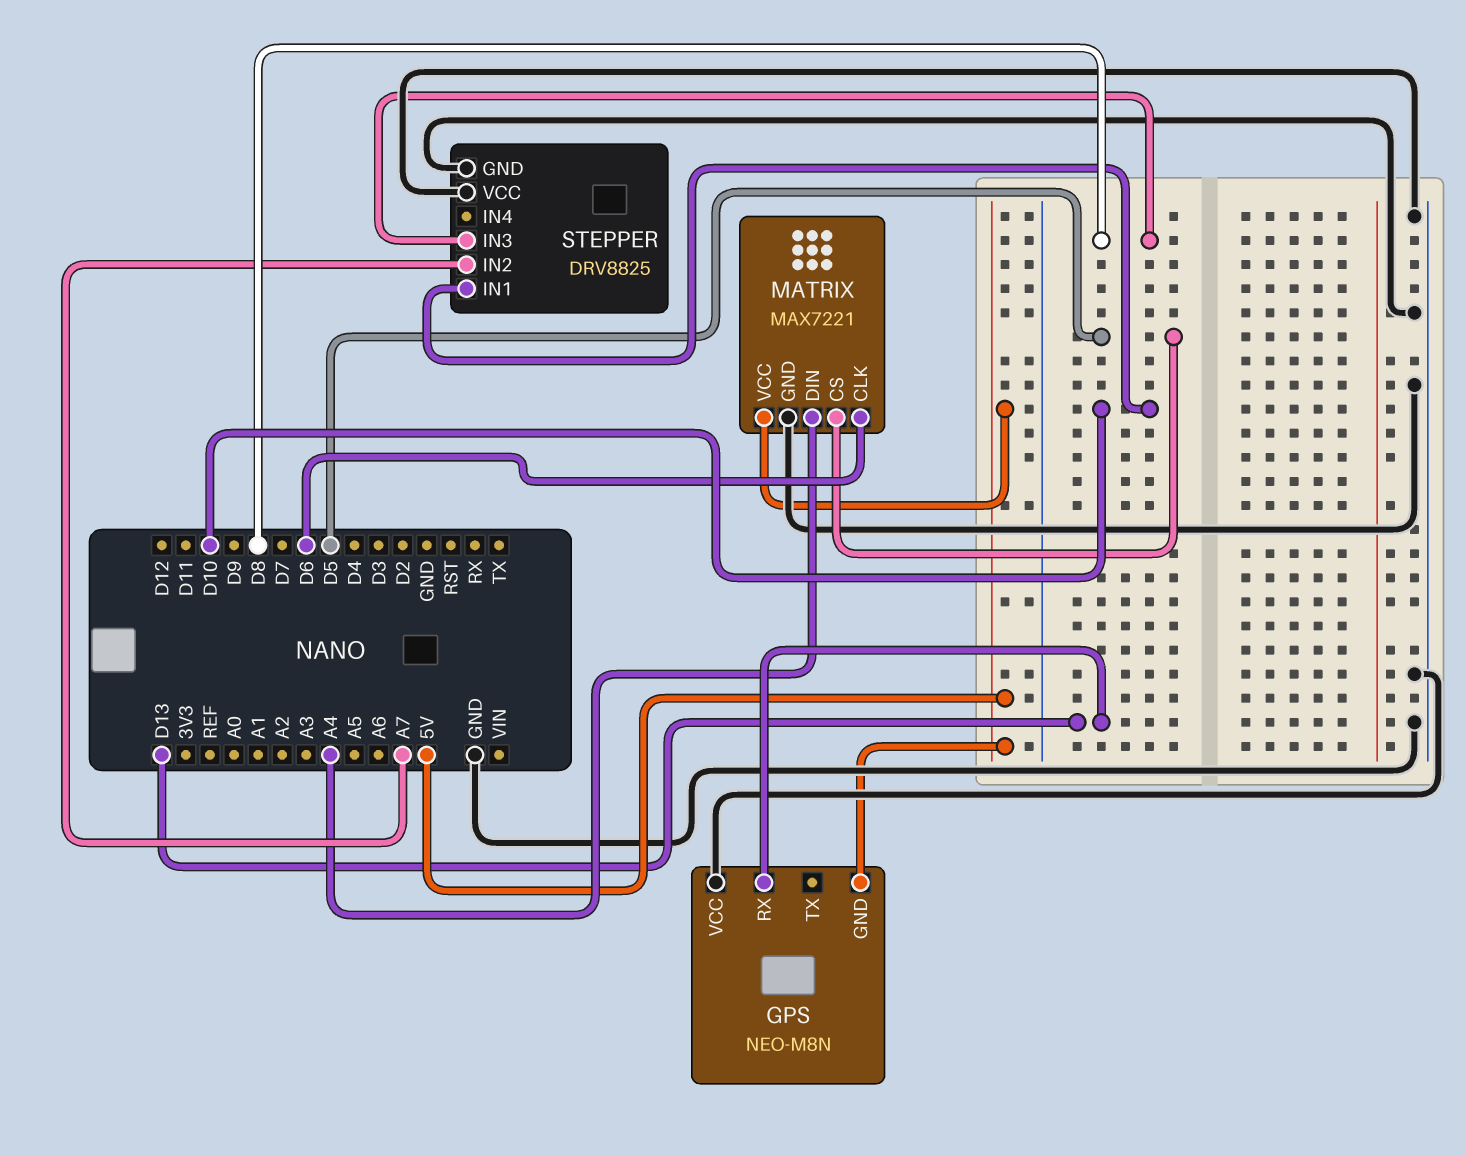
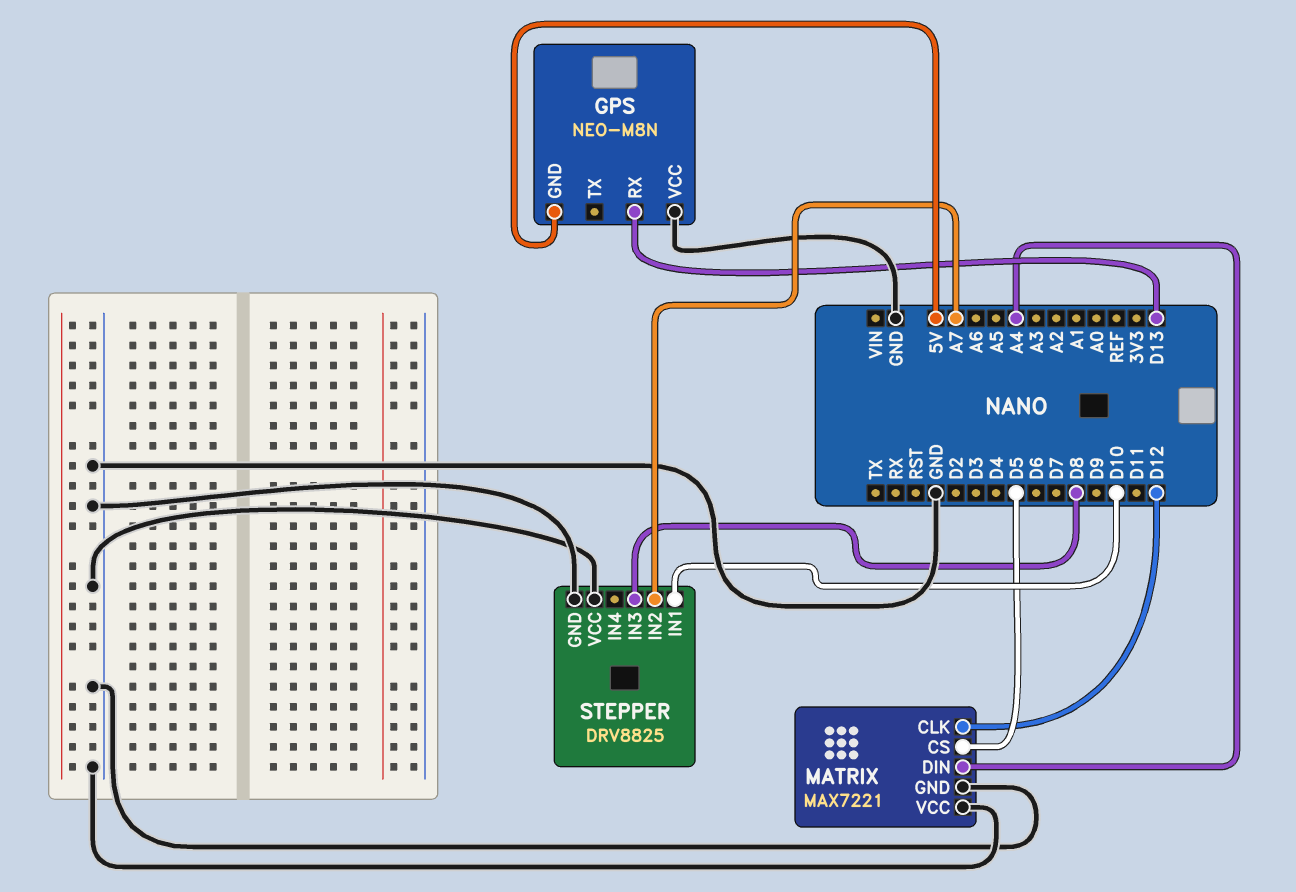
MATRIX pin CLK: D6 -> D12
MATRIX pin VCC: 5V -> GND

